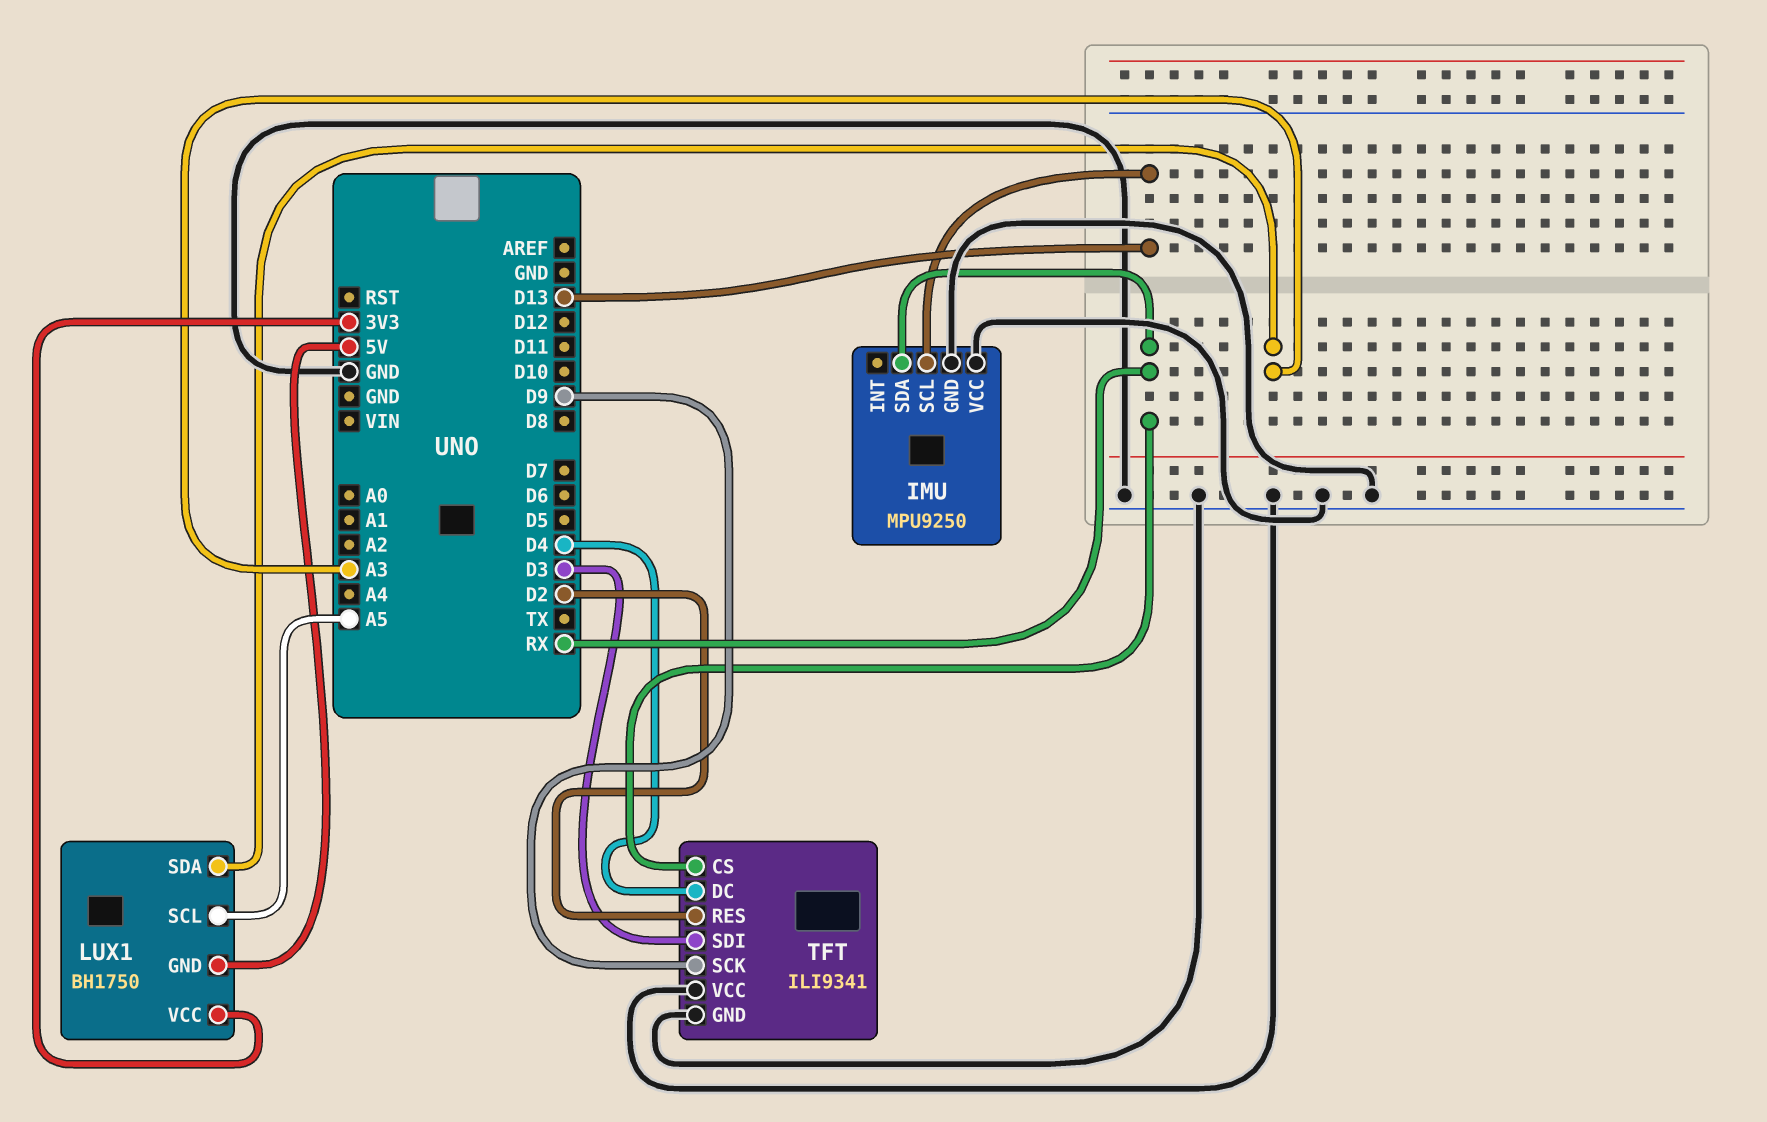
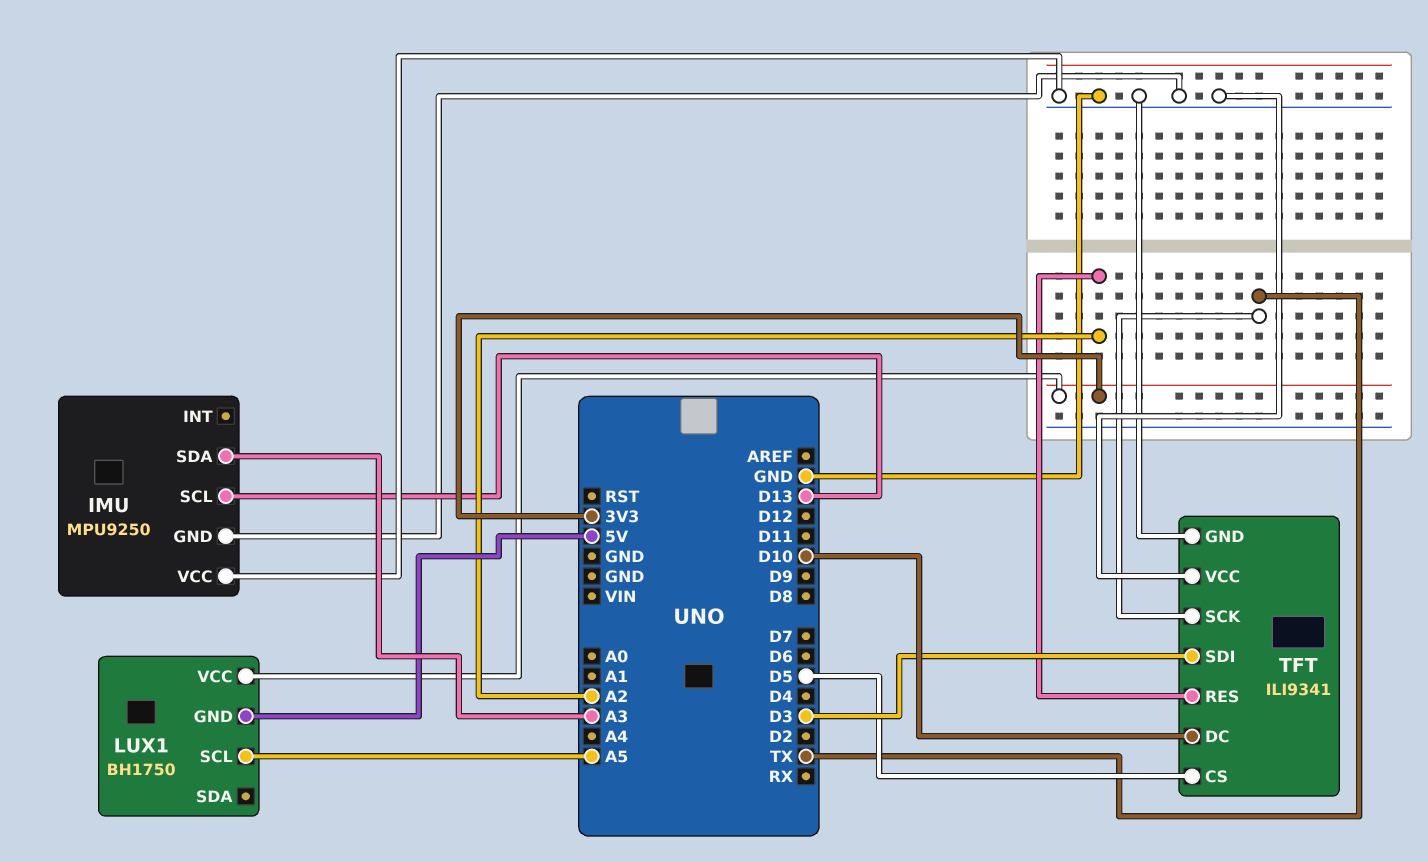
IMU pin SDA: RX -> A3
LUX1 pin SDA: A3 -> none
TFT pin CS: RX -> D5
TFT pin DC: D4 -> D10
TFT pin RES: D2 -> A2
TFT pin SCK: D9 -> TX

